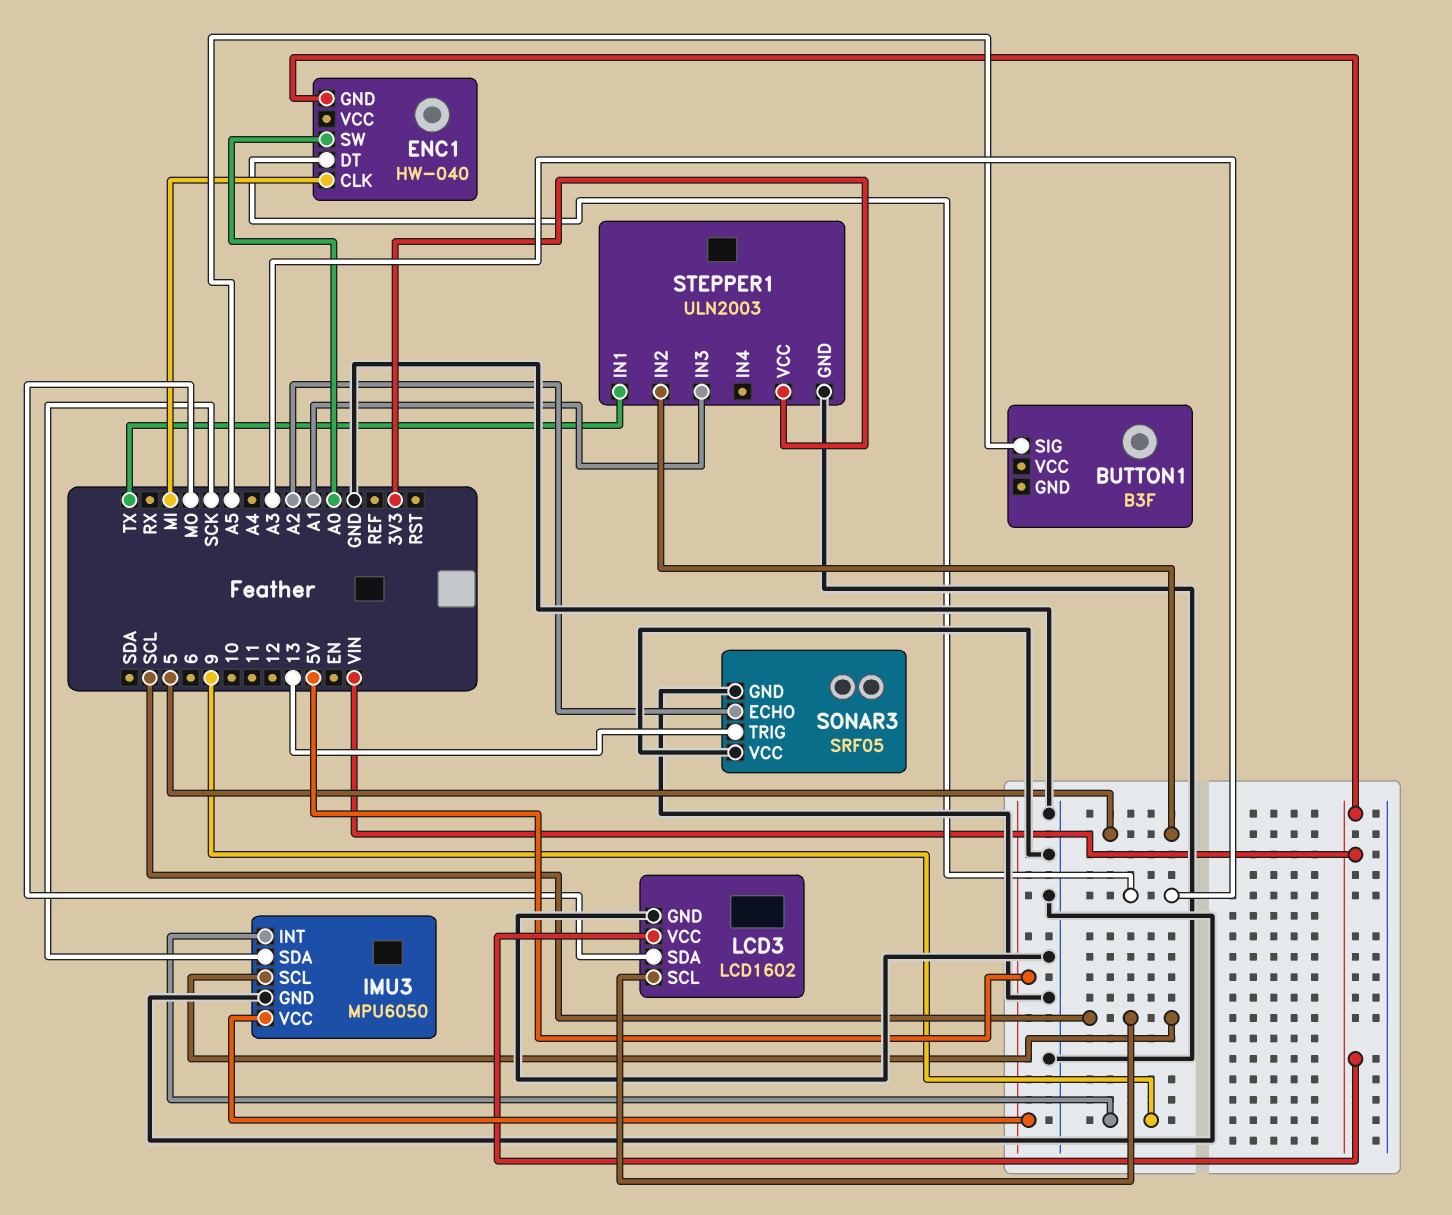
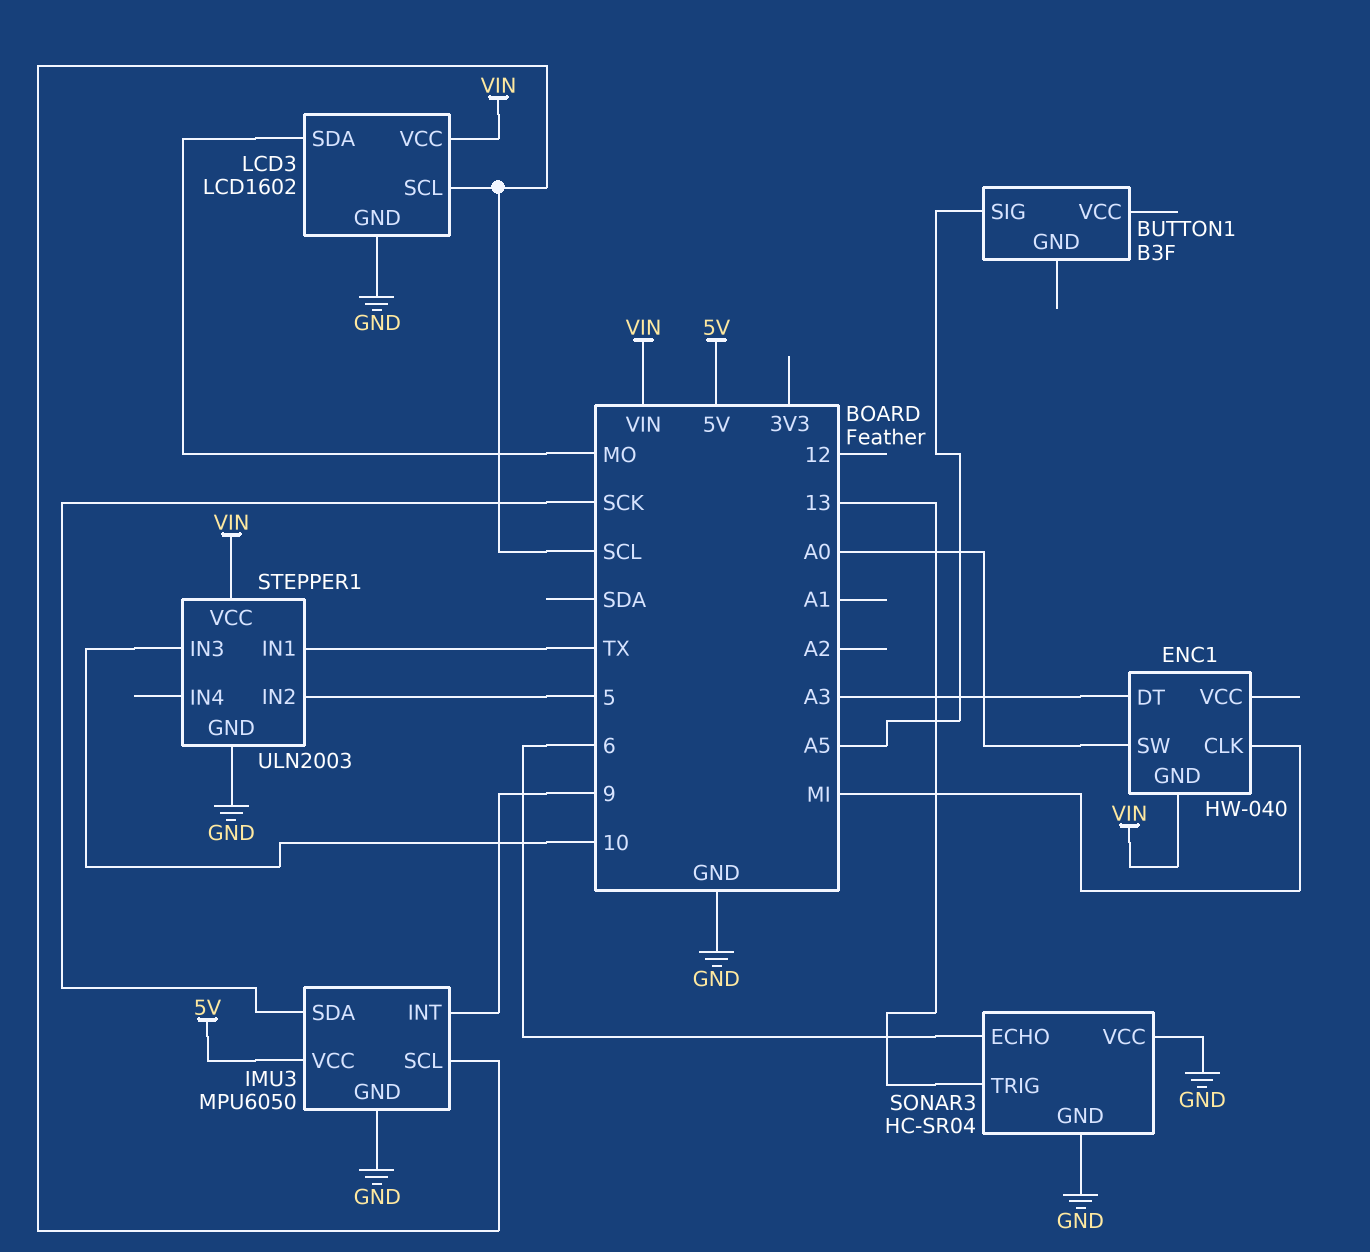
SONAR3: SRF05 -> HC-SR04
SONAR3 pin ECHO: A2 -> 6
STEPPER1 pin IN3: A1 -> 10
STEPPER1 pin VCC: 3V3 -> VIN

